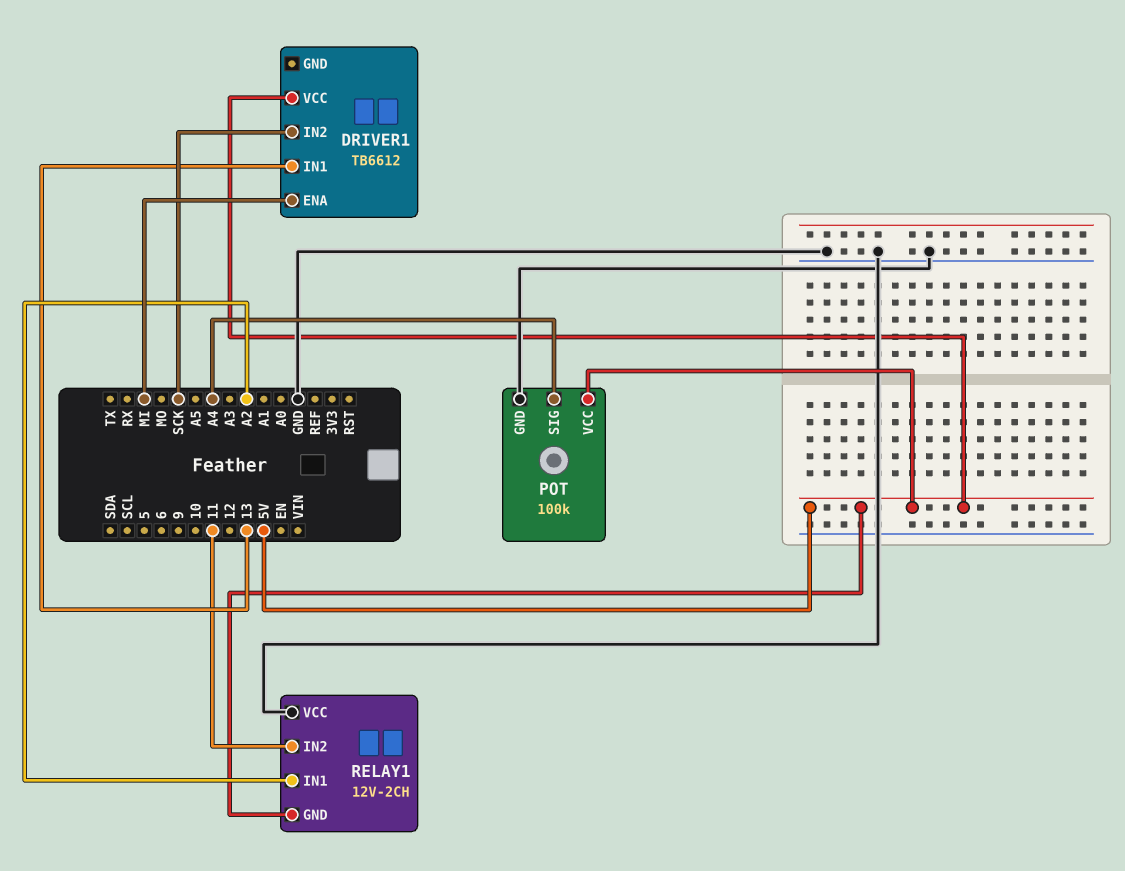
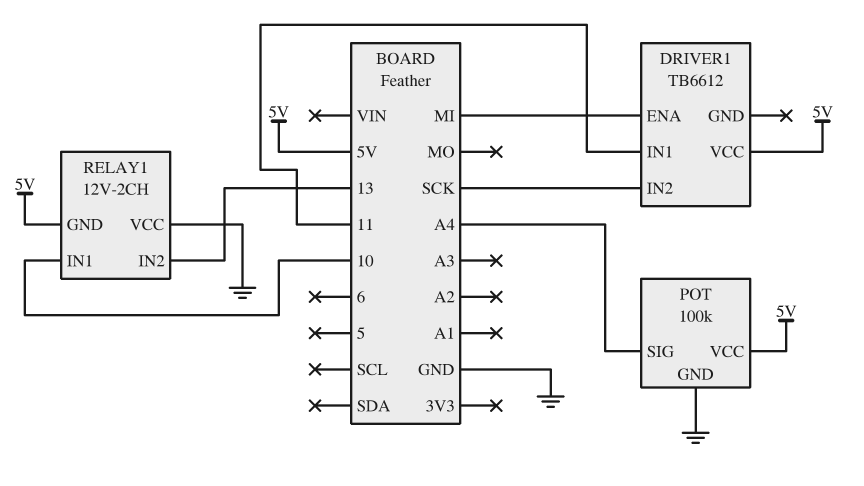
DRIVER1 pin IN1: 13 -> 11
RELAY1 pin IN1: A2 -> 10
RELAY1 pin IN2: 11 -> 13

